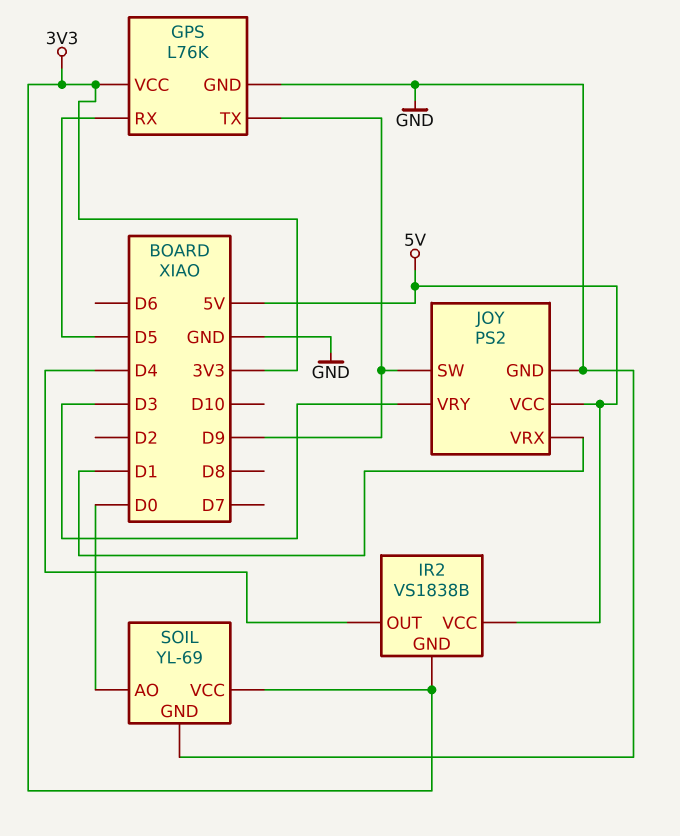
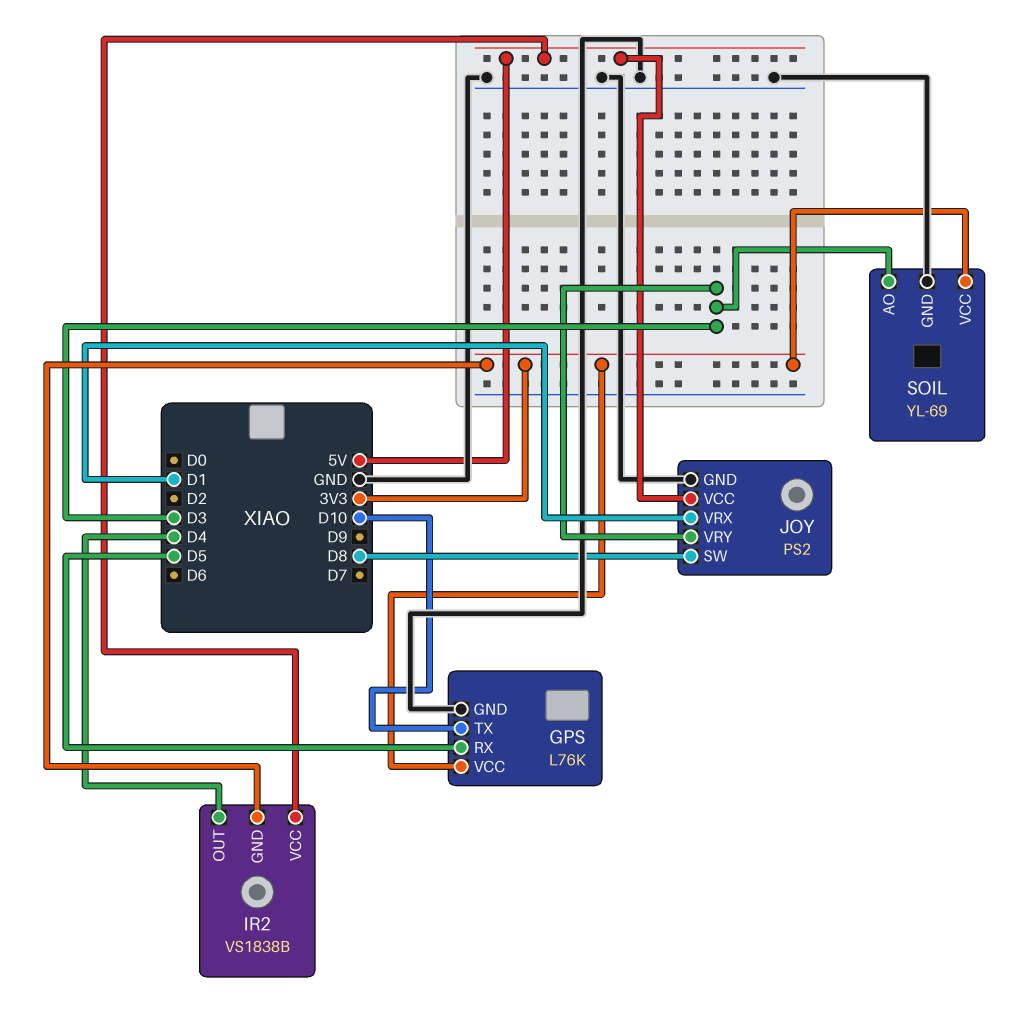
GPS pin TX: D9 -> D10
JOY pin SW: D9 -> D8
SOIL pin AO: D0 -> D3

